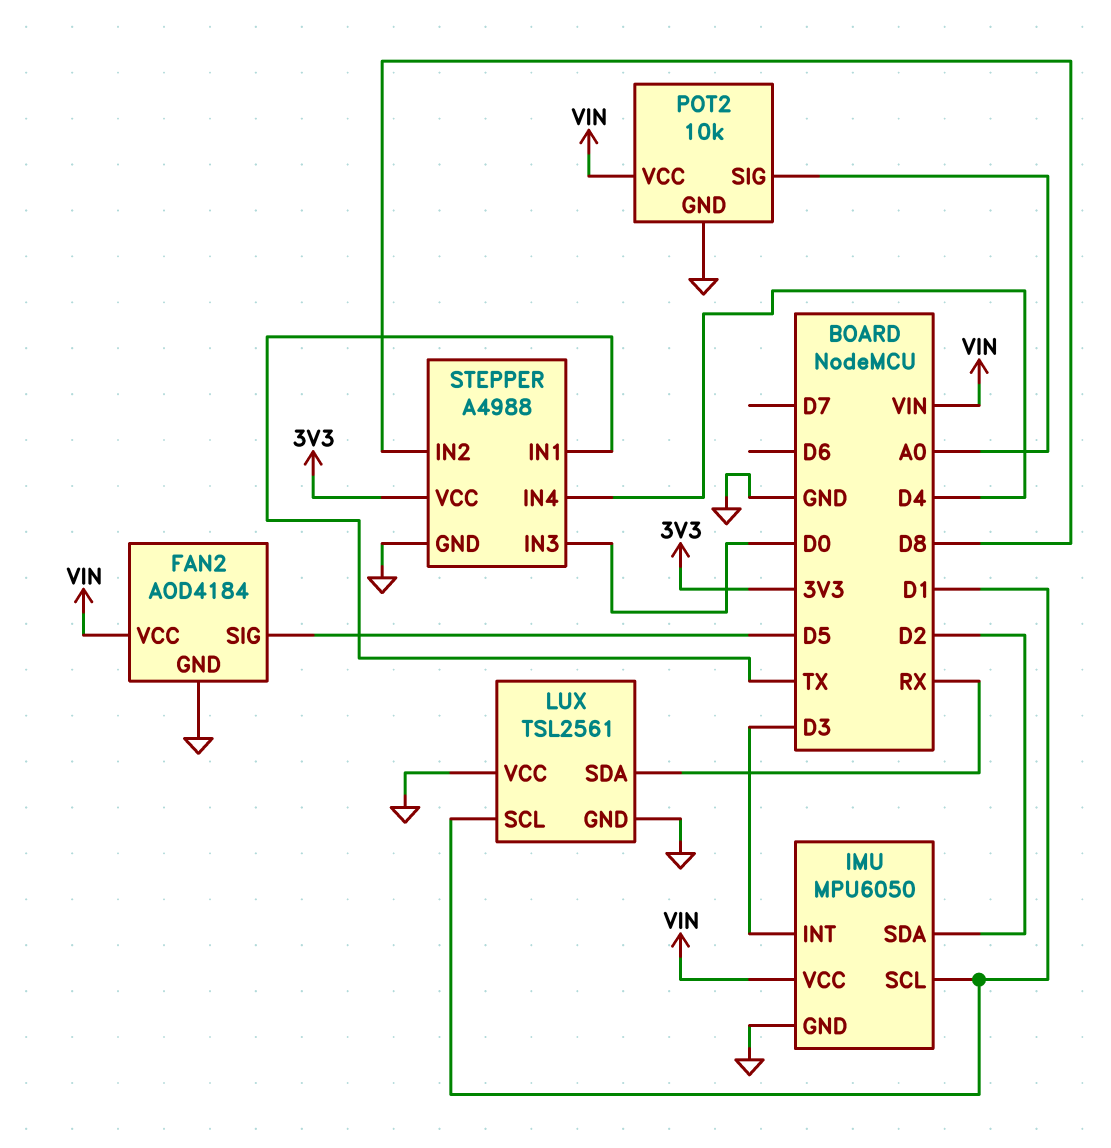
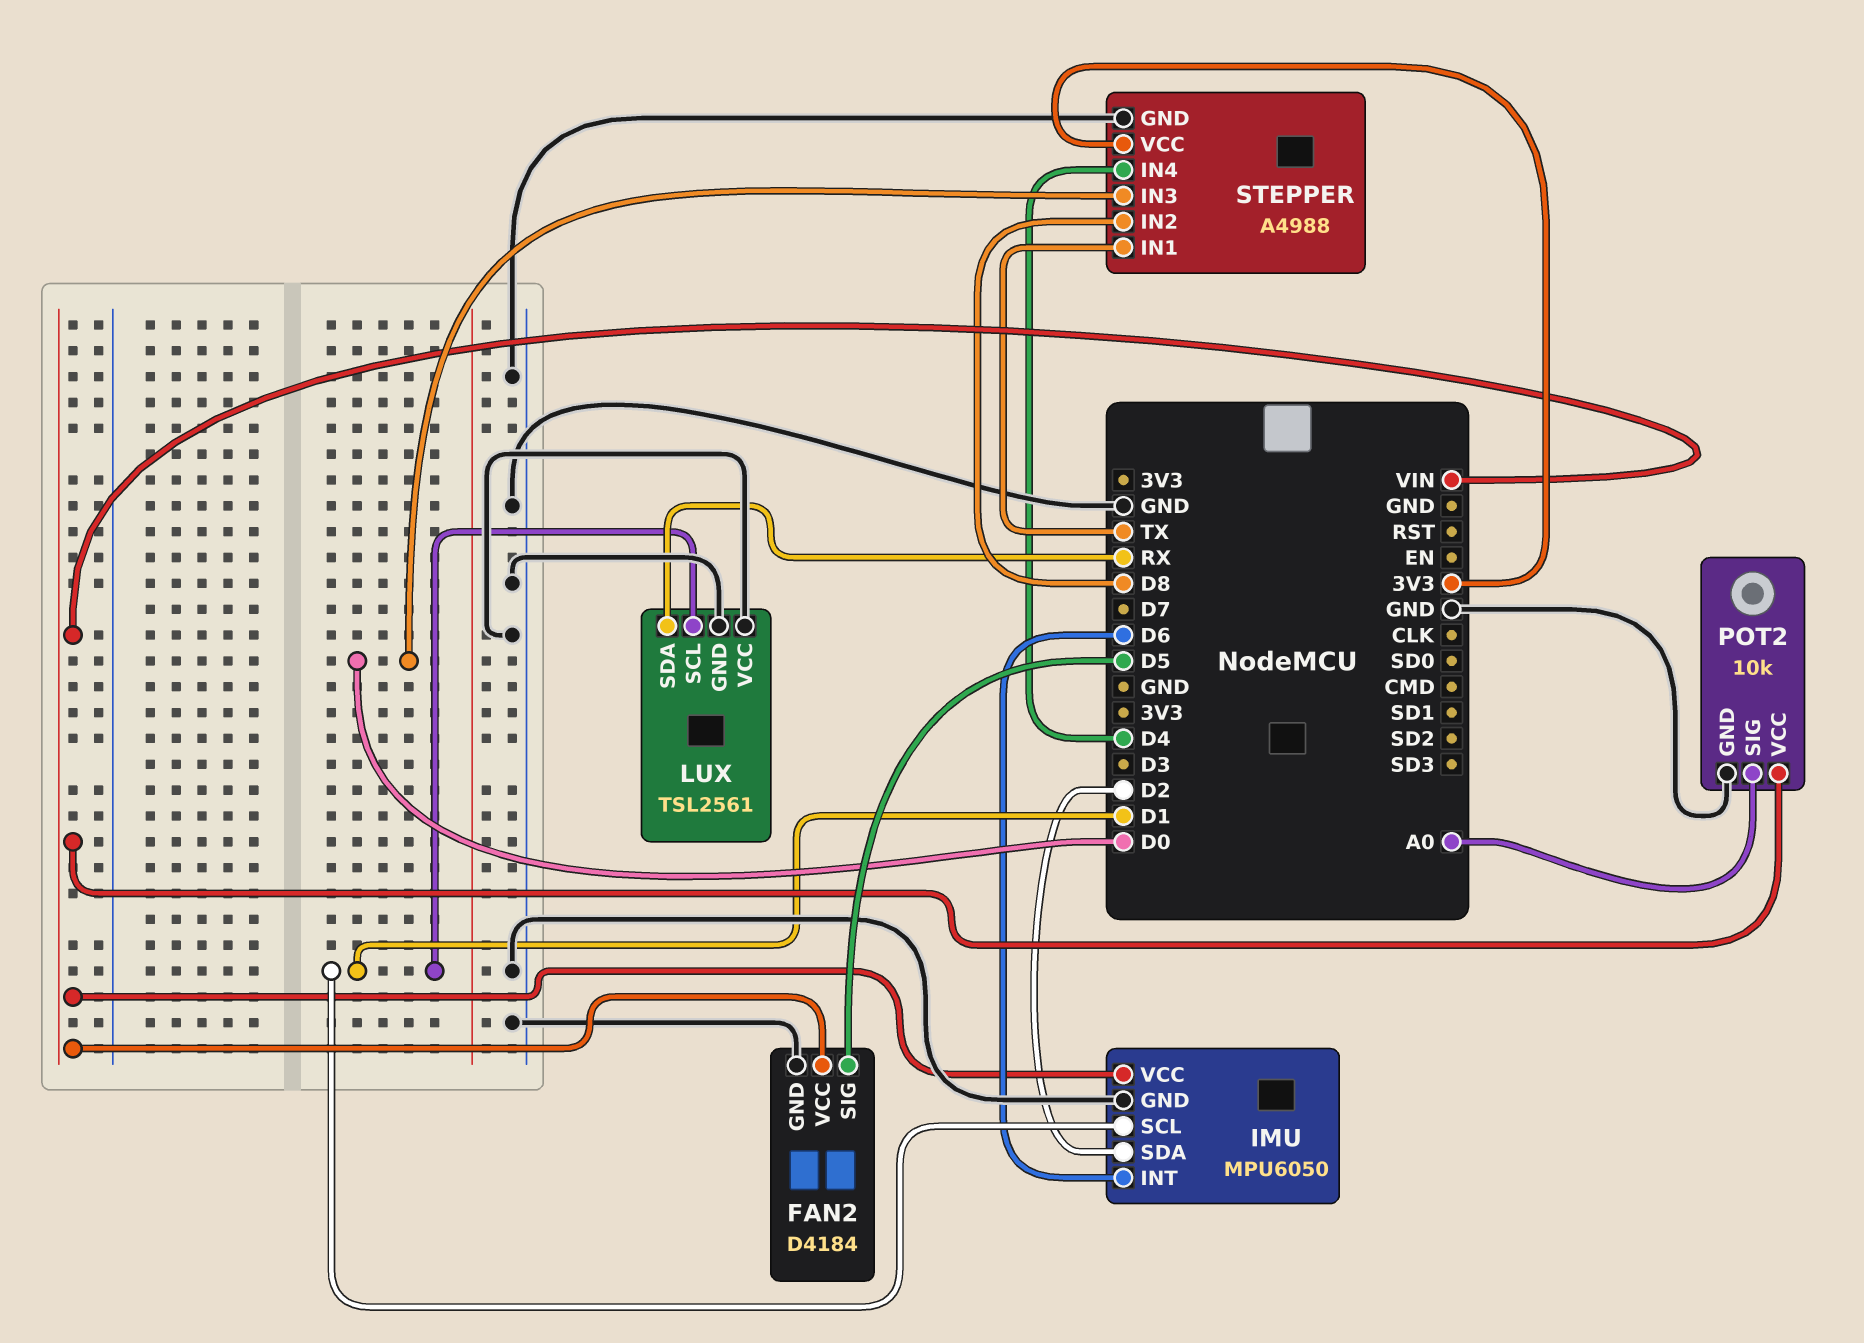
FAN2: AOD4184 -> D4184
IMU pin INT: D3 -> D6

